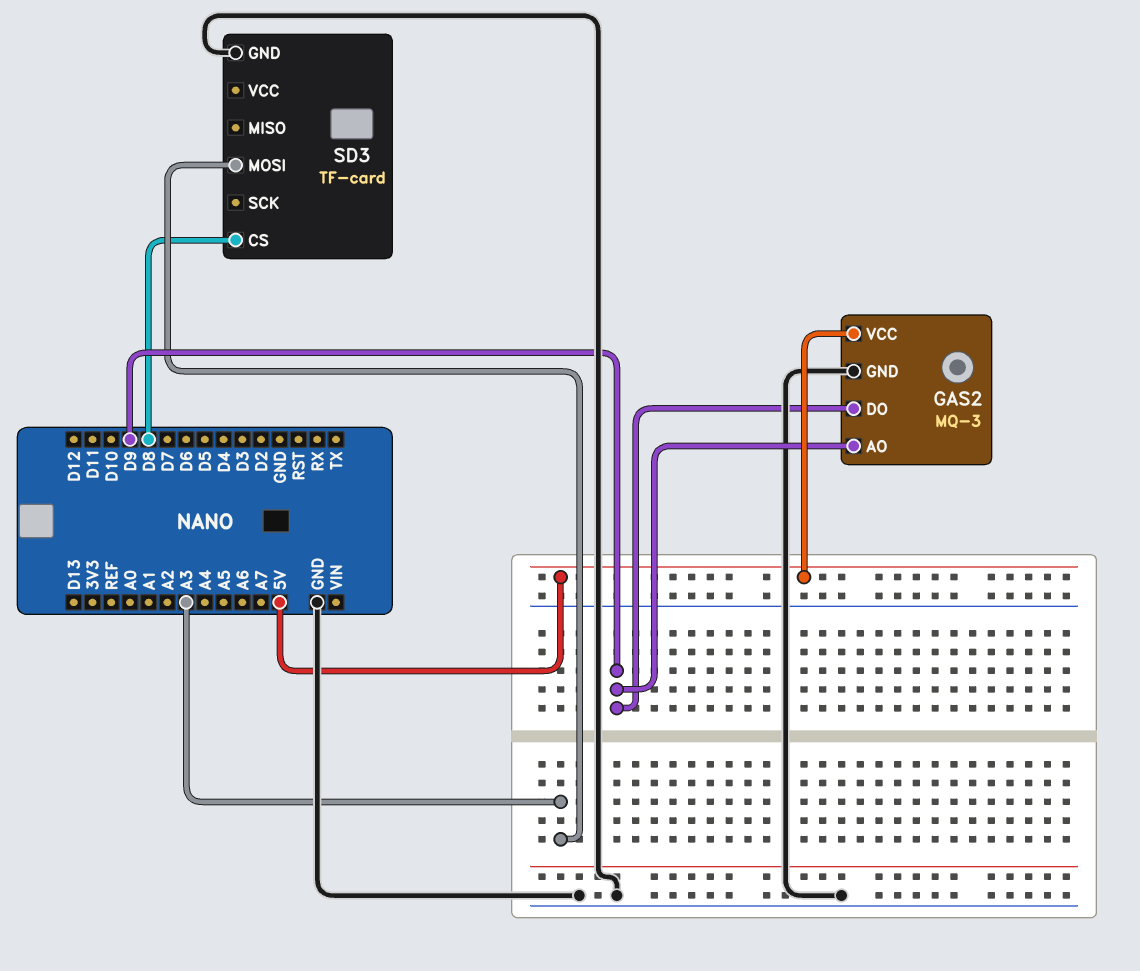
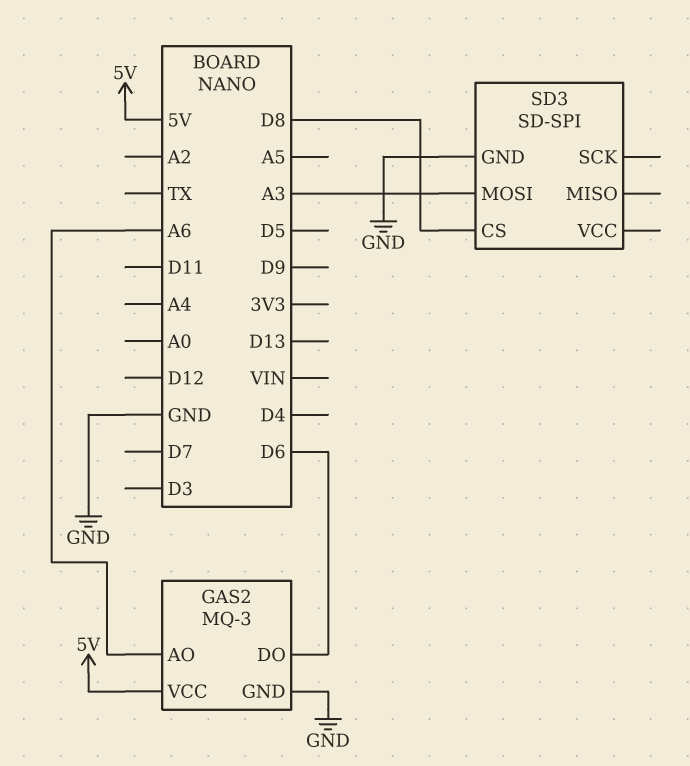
GAS2 pin AO: D9 -> A6
GAS2 pin DO: D9 -> D6
SD3: TF-card -> SD-SPI

